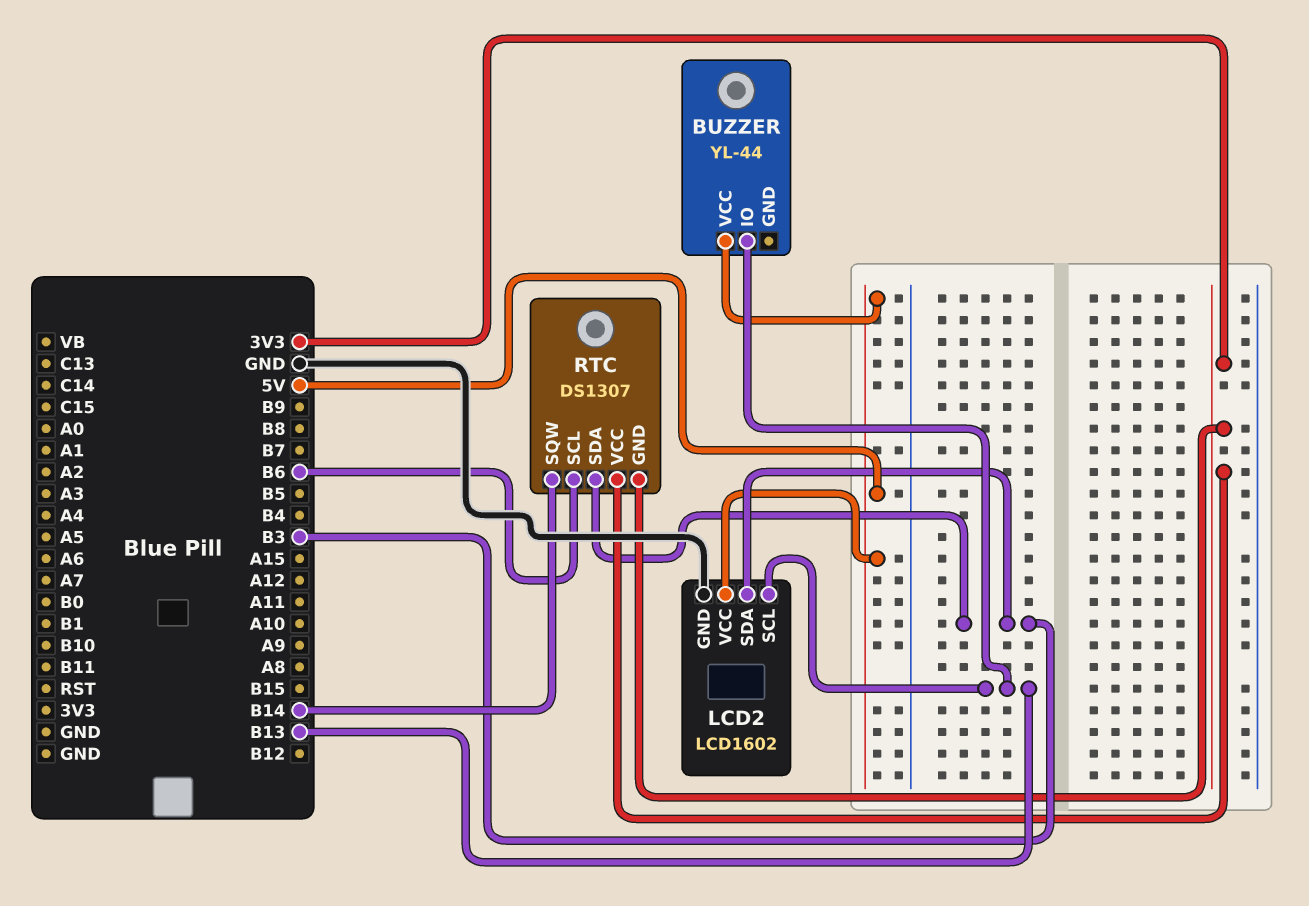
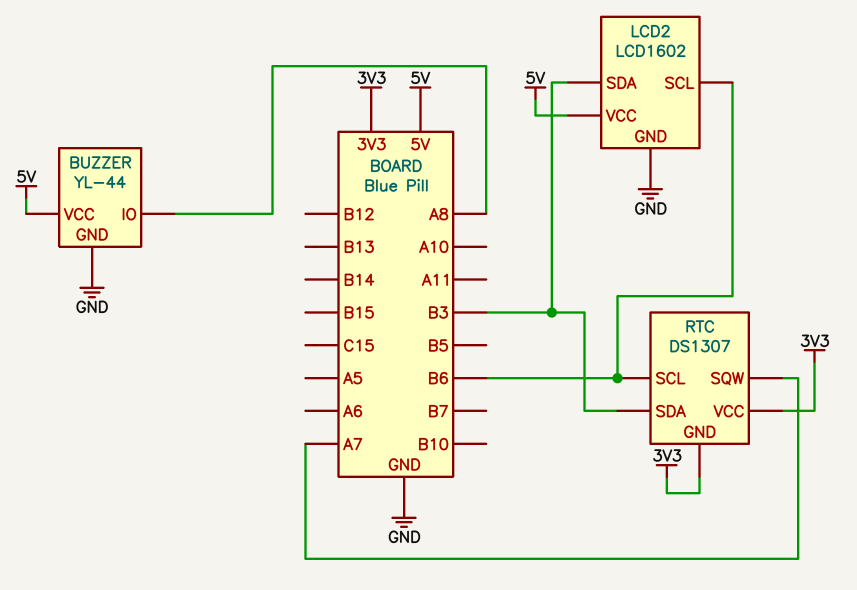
BUZZER pin GND: none -> GND
BUZZER pin IO: B13 -> A8
LCD2 pin SCL: B13 -> B6
RTC pin SQW: B14 -> A7

